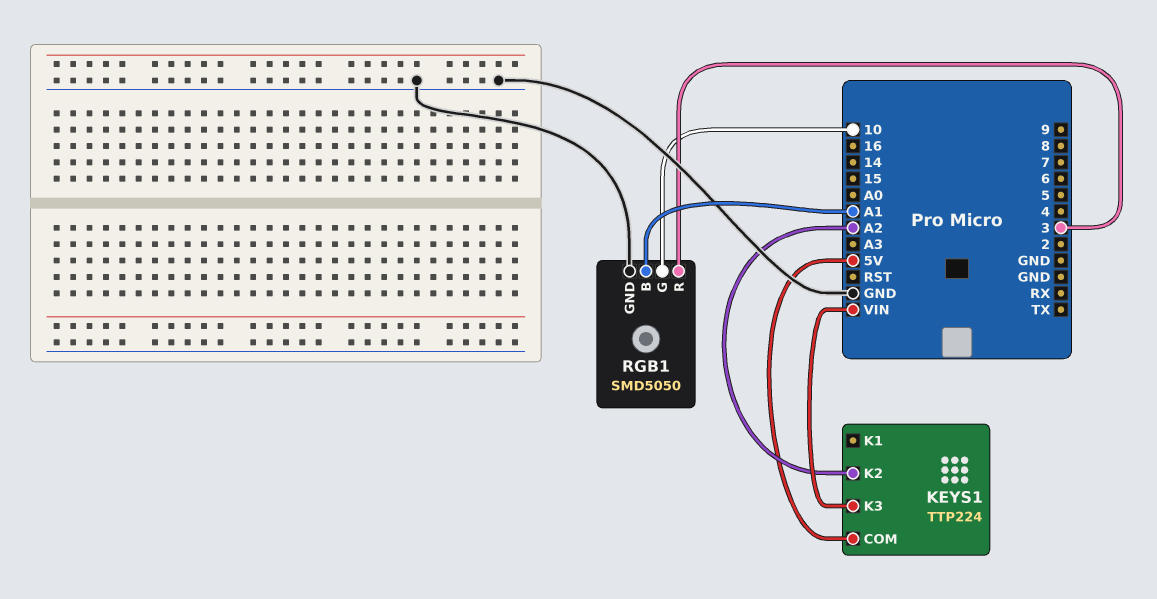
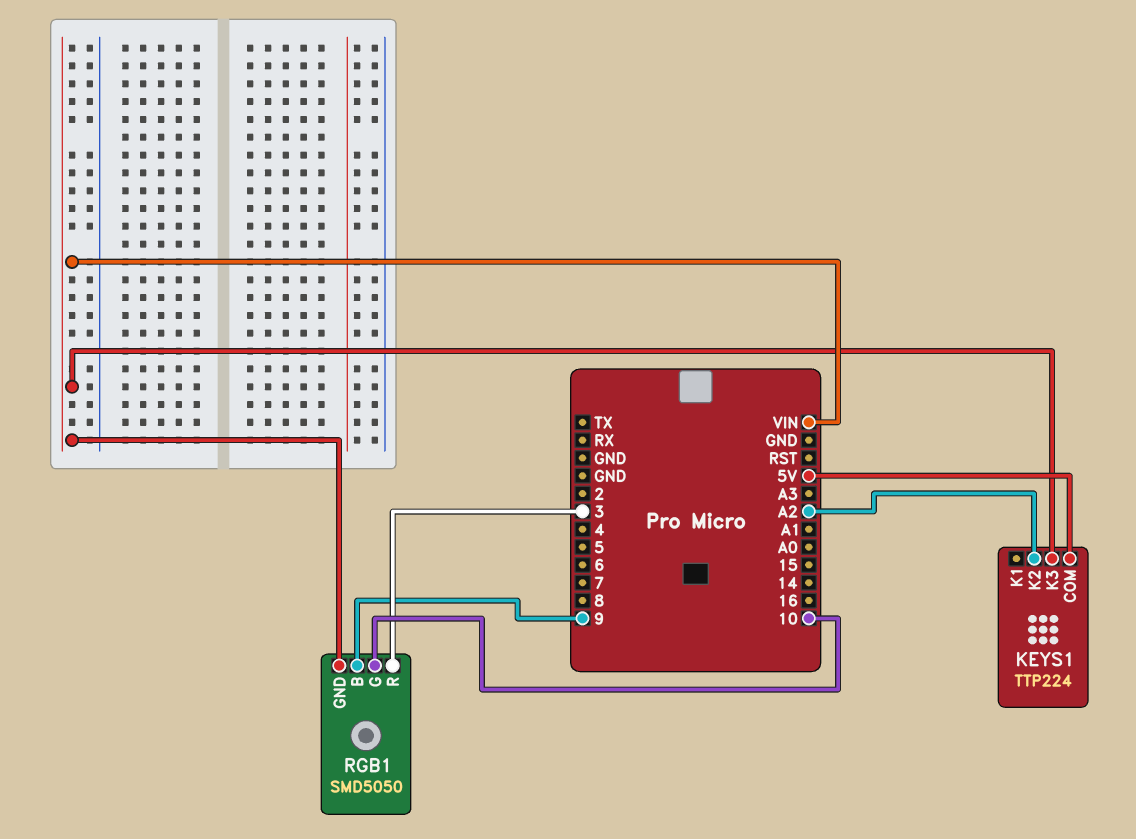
RGB1 pin B: A1 -> 9
RGB1 pin GND: GND -> VIN

